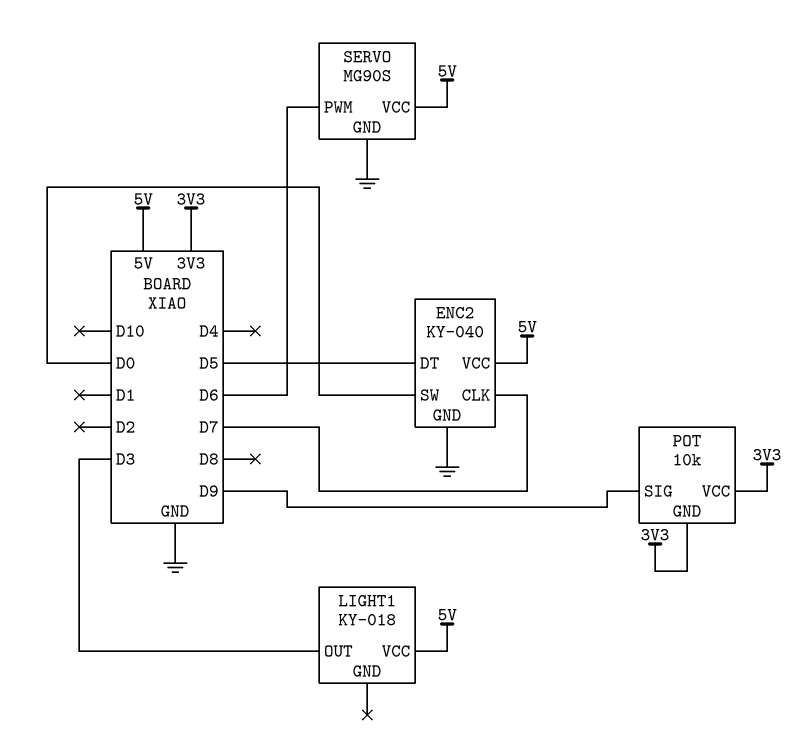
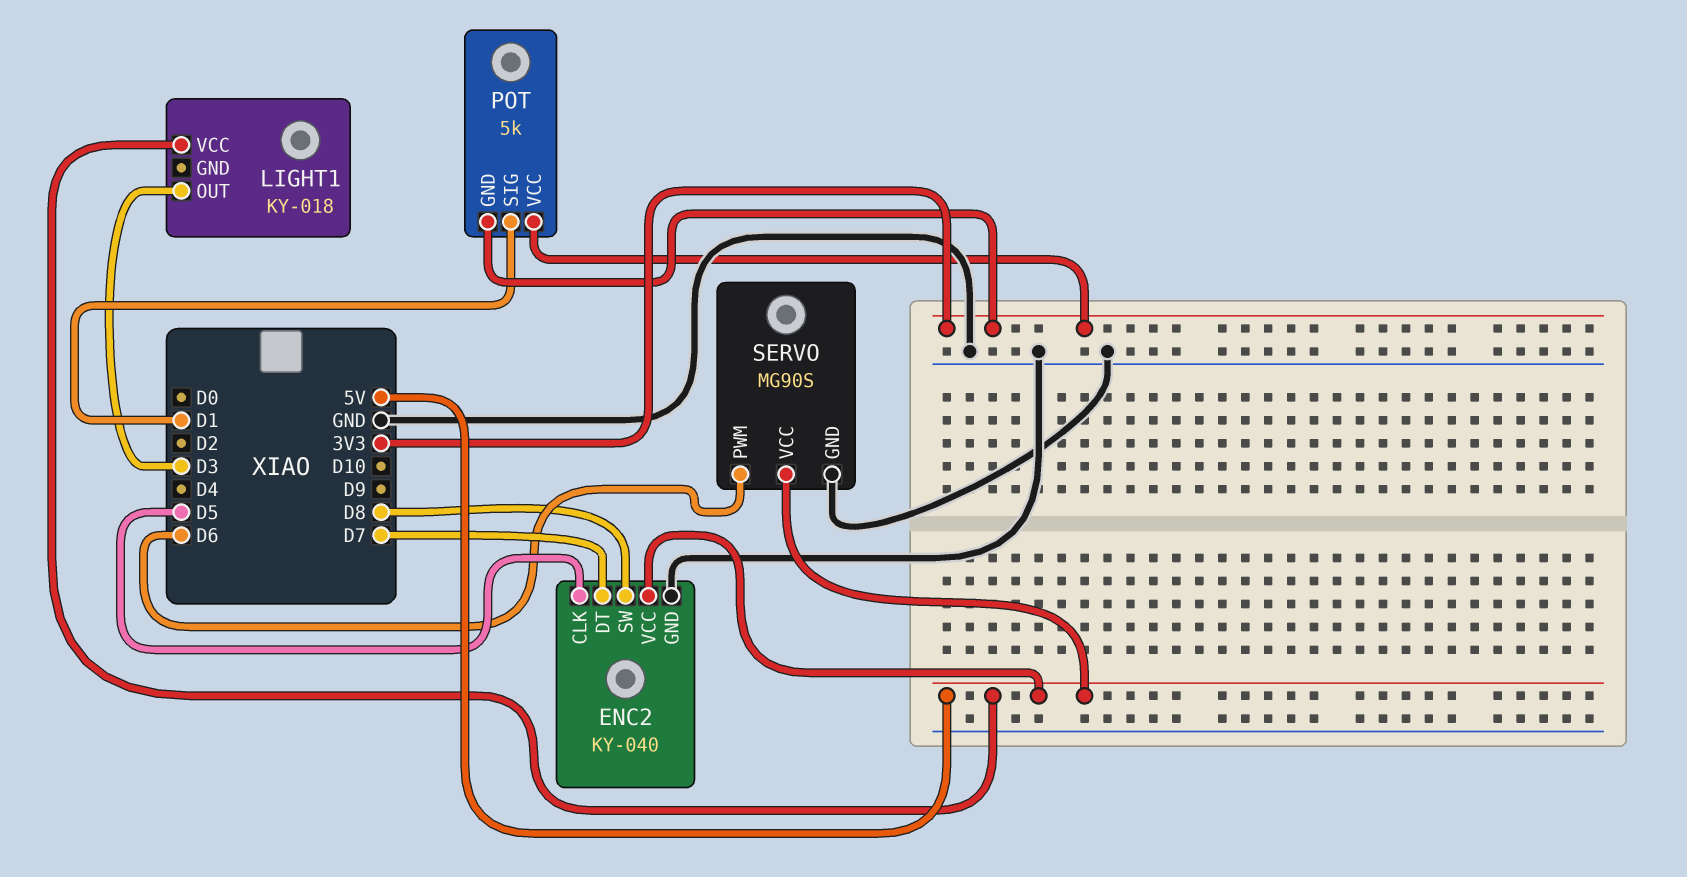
ENC2 pin CLK: D7 -> D5
ENC2 pin DT: D5 -> D7
ENC2 pin SW: D0 -> D8
POT: 10k -> 5k
POT pin SIG: D9 -> D1

